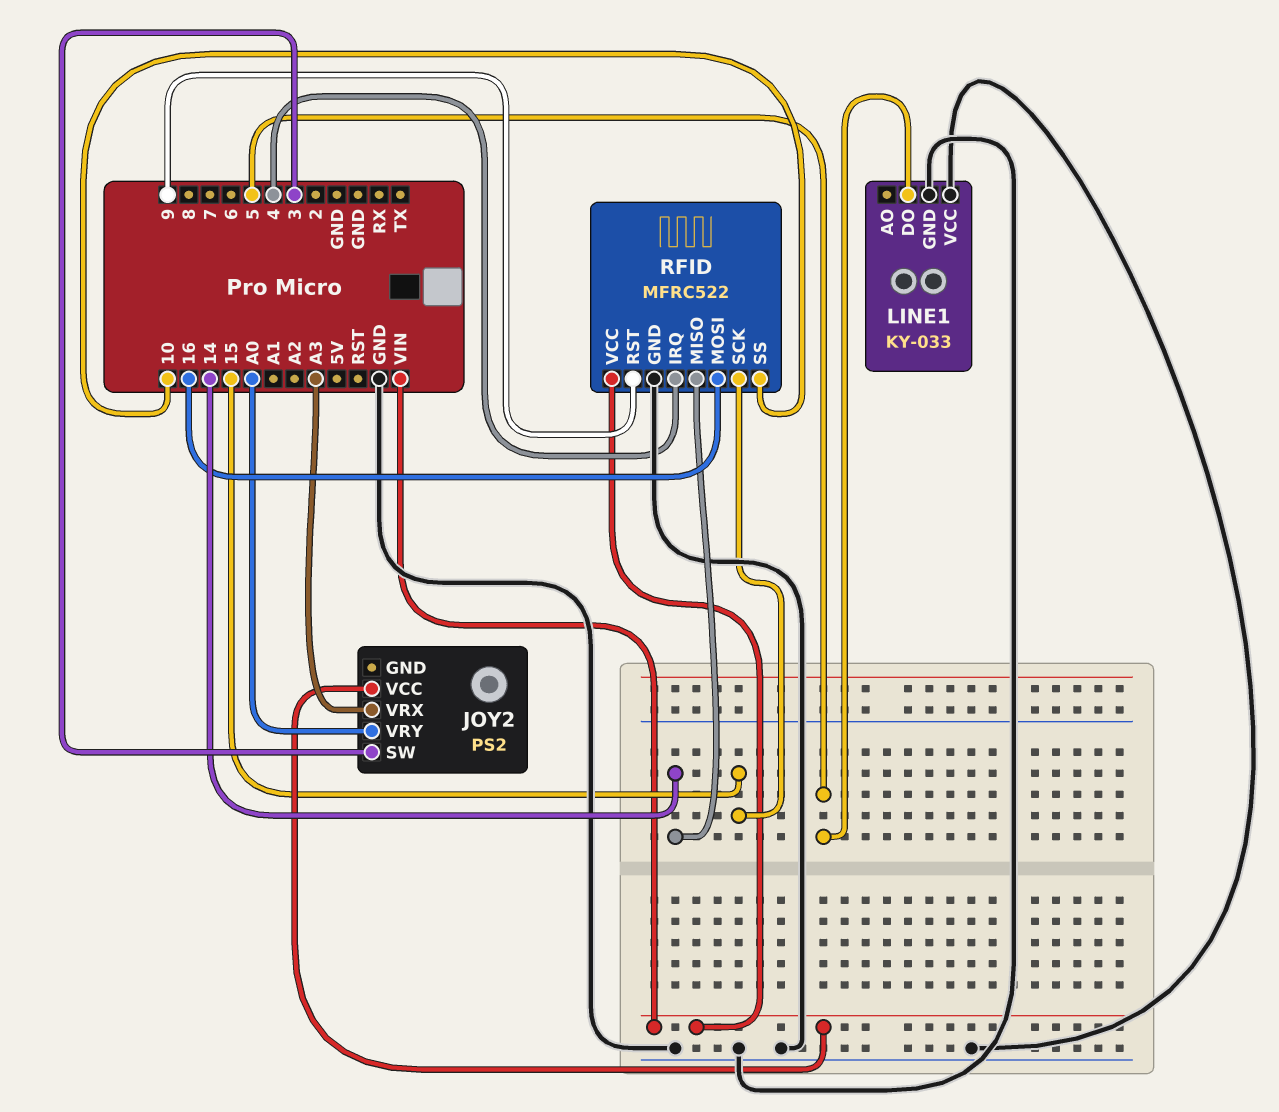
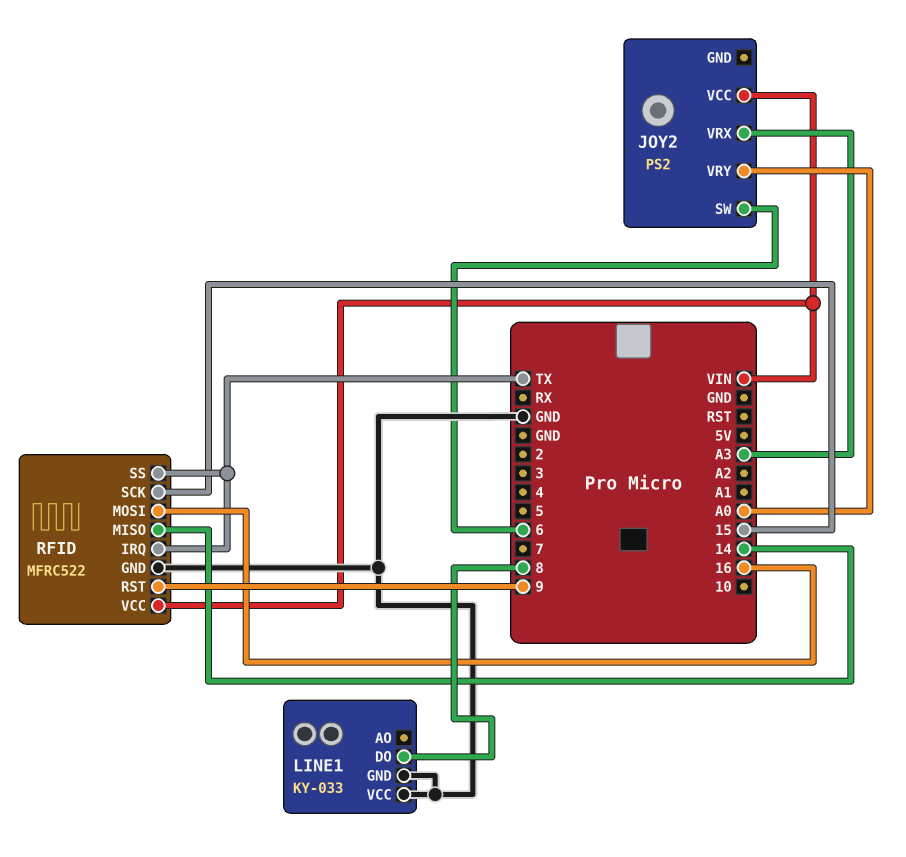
JOY2 pin SW: 3 -> 6
LINE1 pin DO: 5 -> 8
RFID pin IRQ: 4 -> TX
RFID pin SS: 10 -> TX

